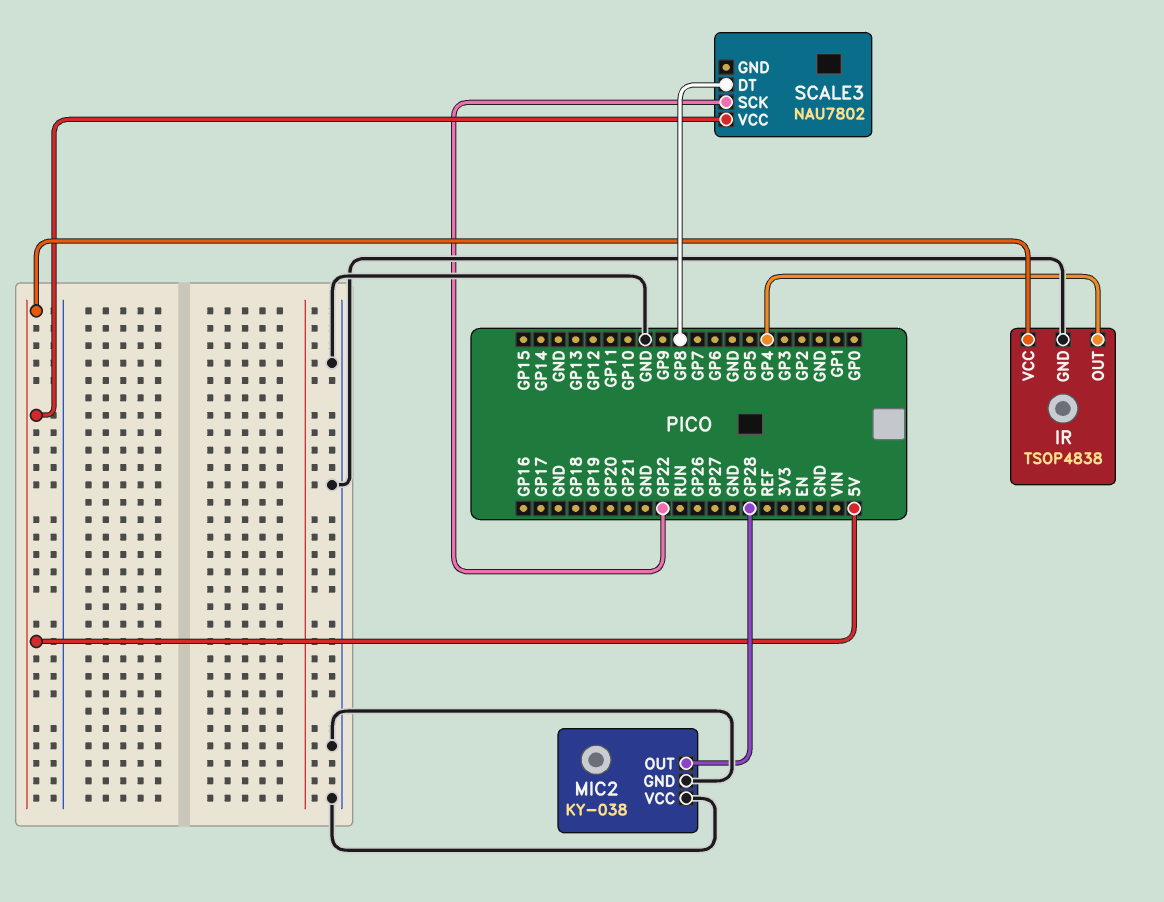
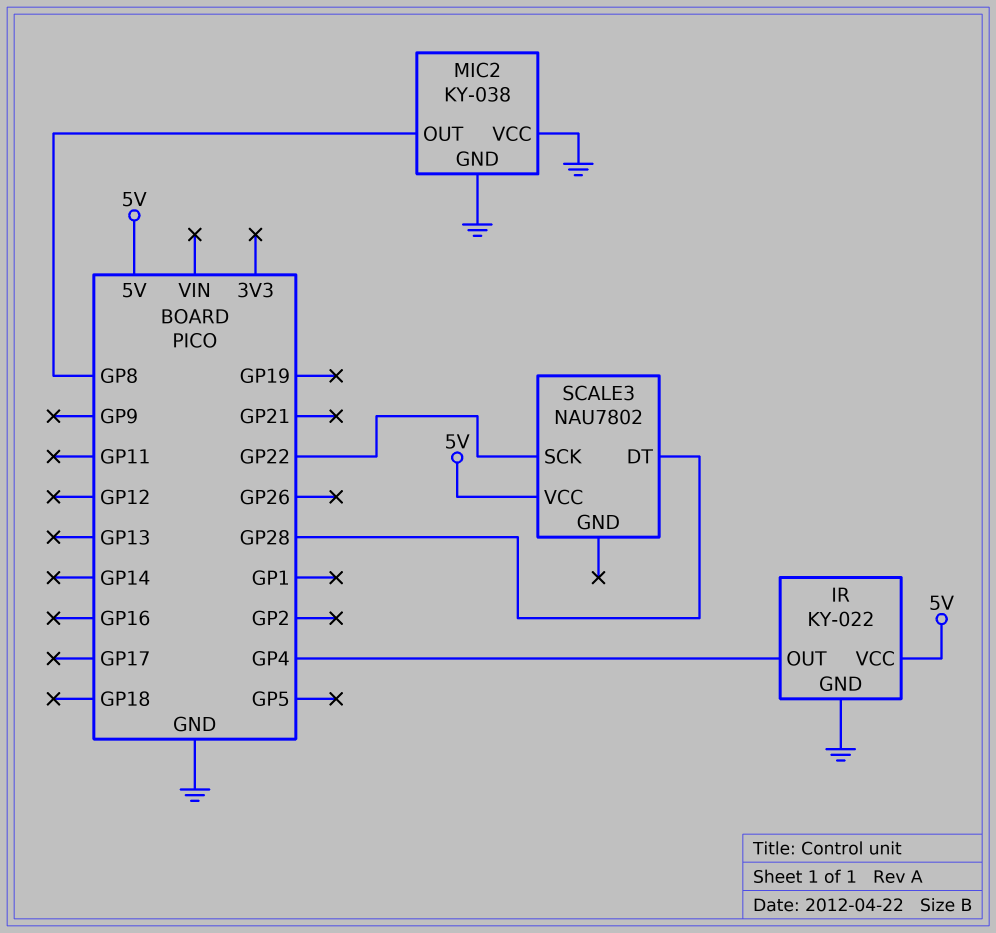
IR: TSOP4838 -> KY-022
MIC2 pin OUT: GP28 -> GP8
SCALE3 pin DT: GP8 -> GP28

